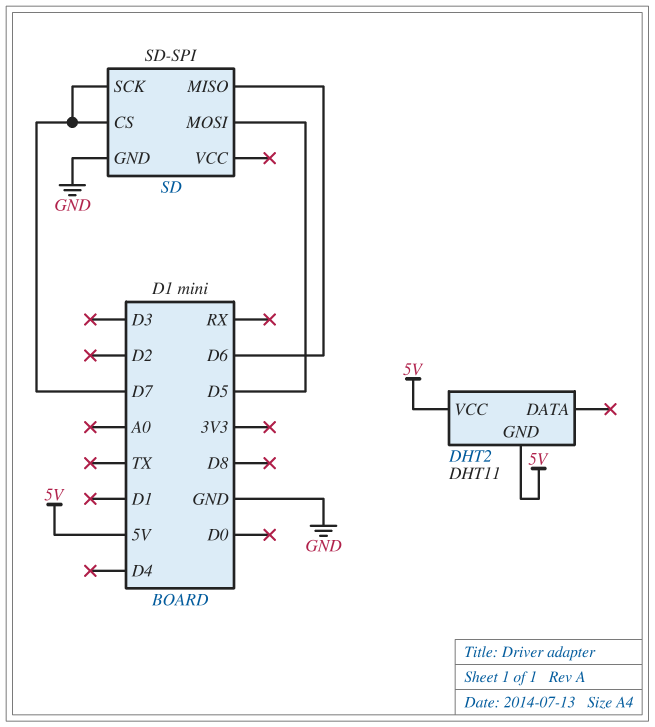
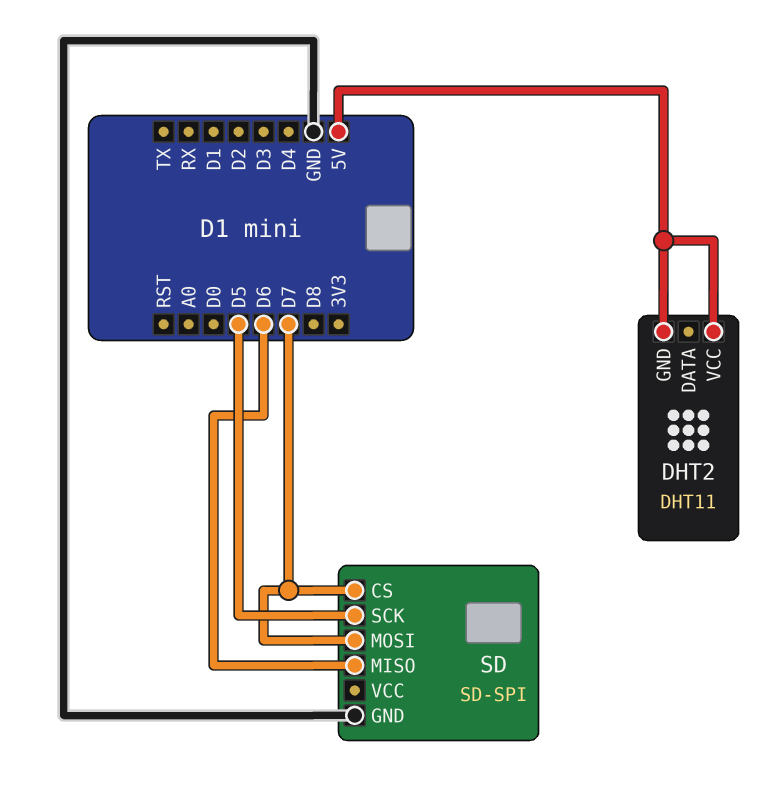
SD pin MOSI: D5 -> D7
SD pin SCK: D7 -> D5

